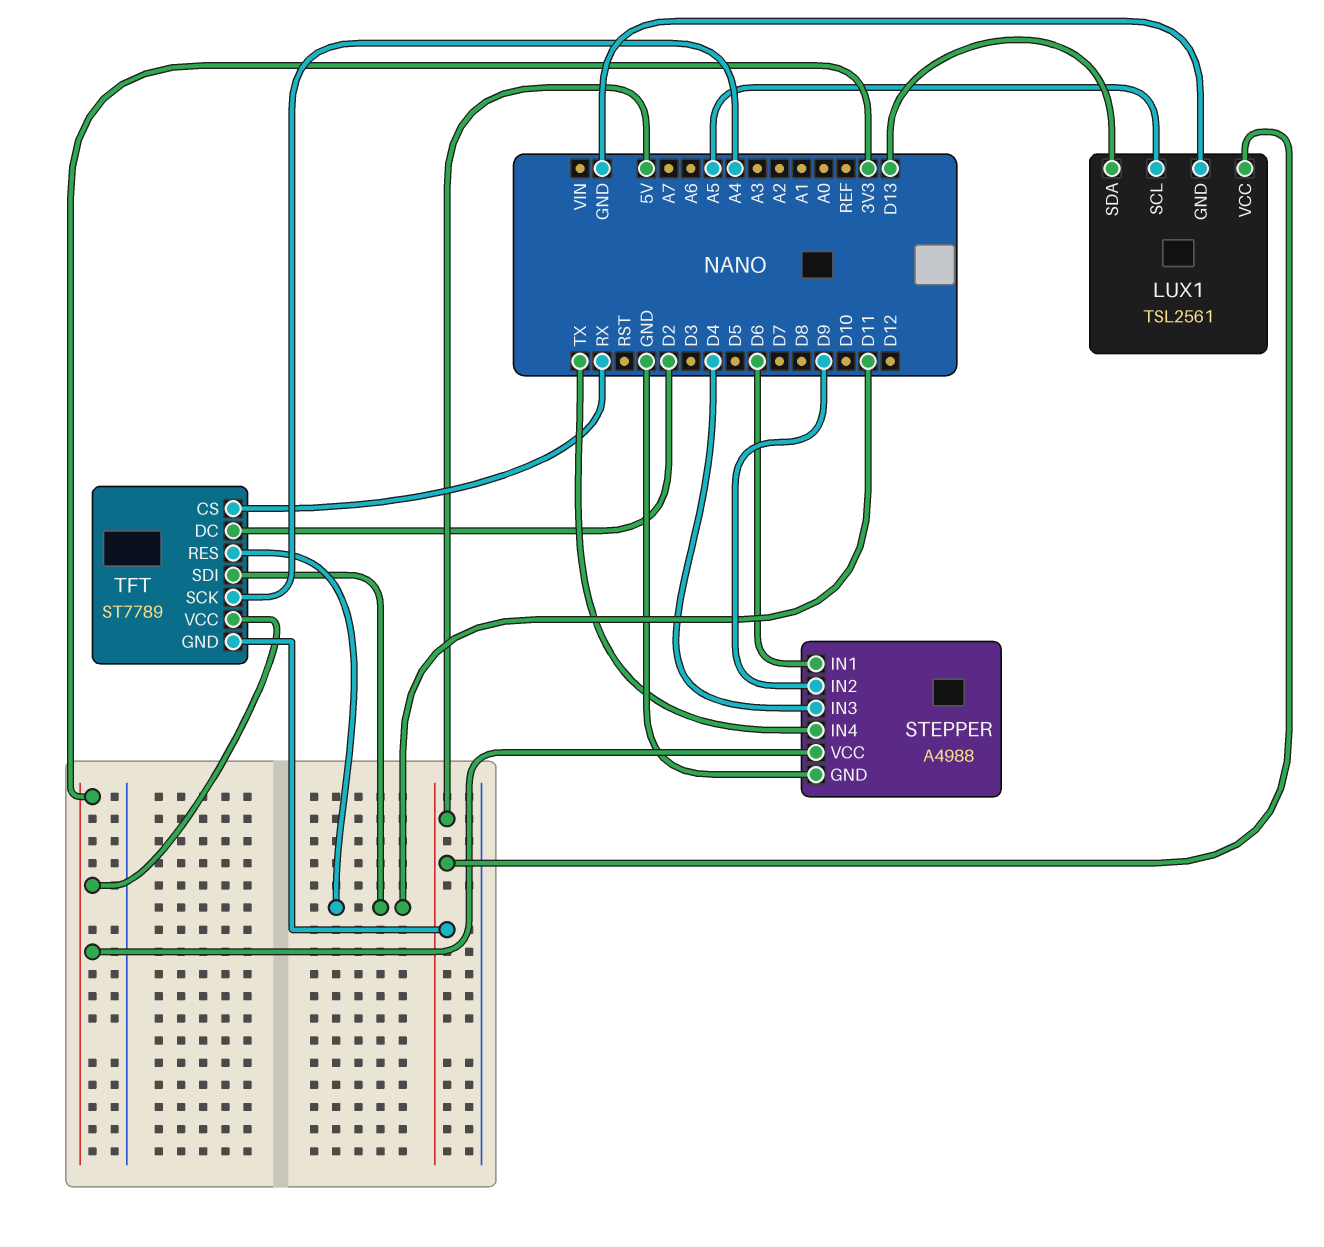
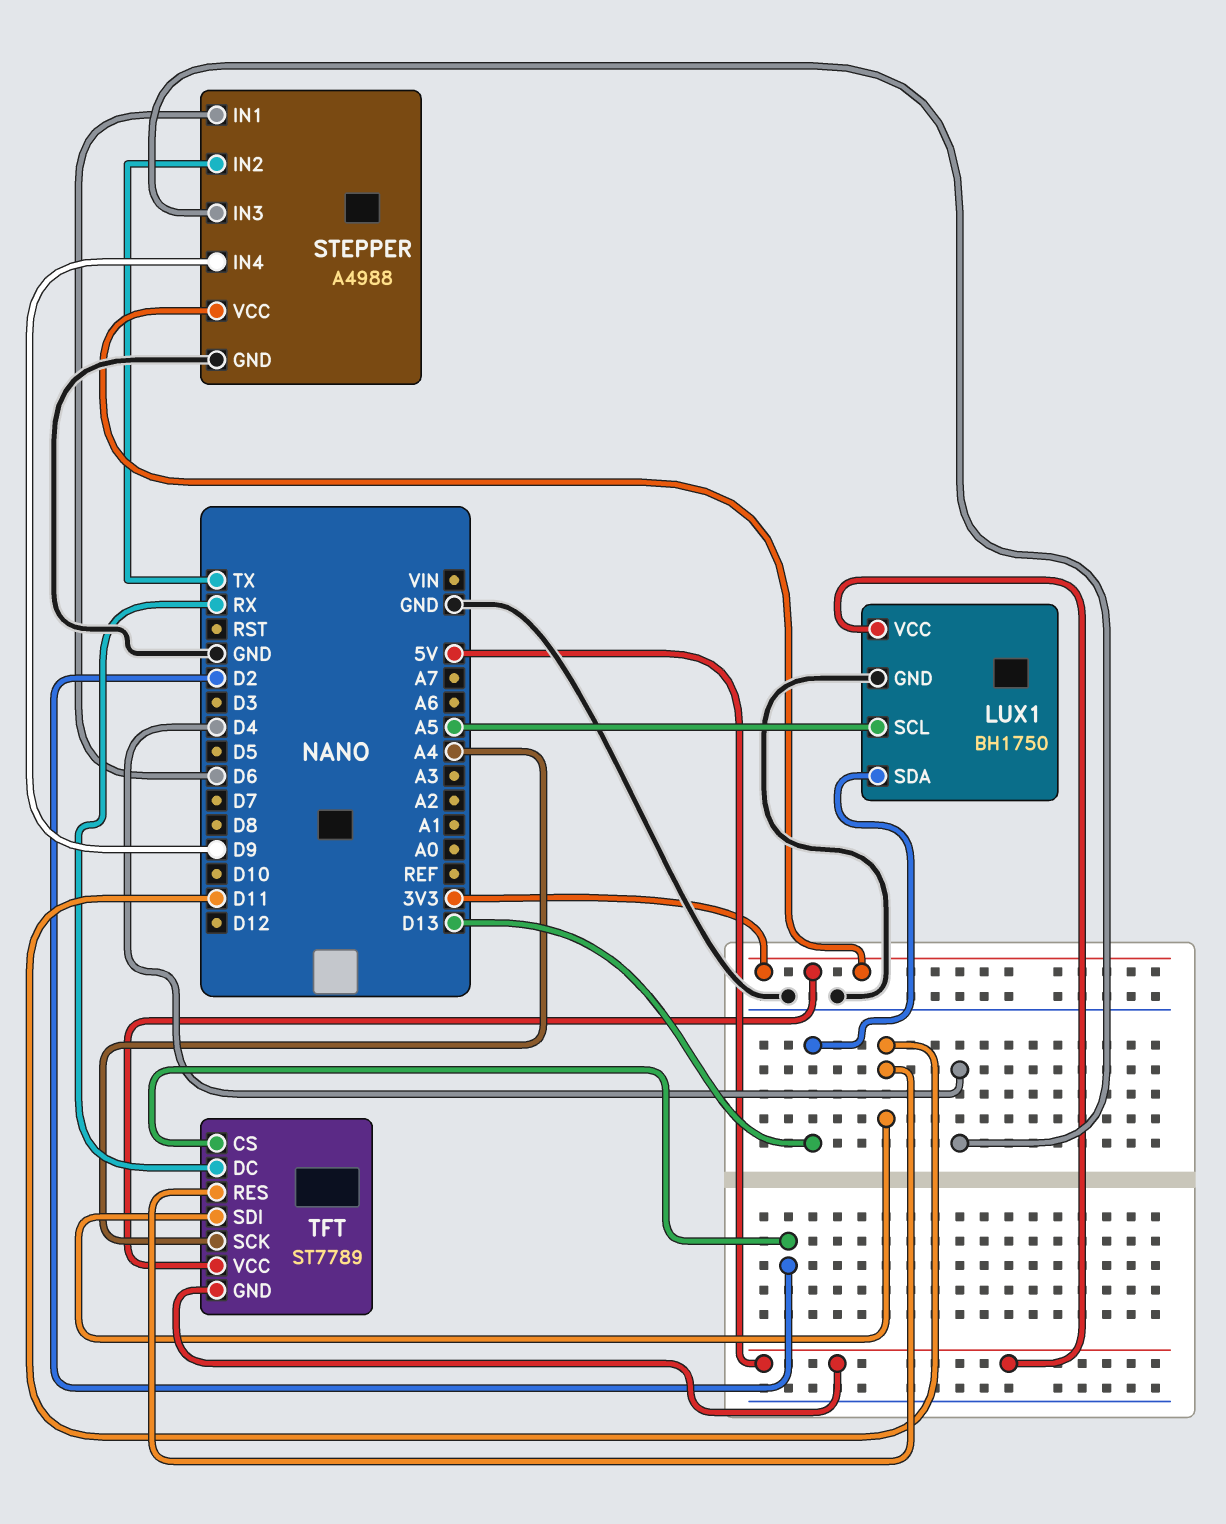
LUX1: TSL2561 -> BH1750
STEPPER pin IN2: D9 -> TX
STEPPER pin IN4: TX -> D9
TFT pin CS: RX -> D2
TFT pin DC: D2 -> RX

